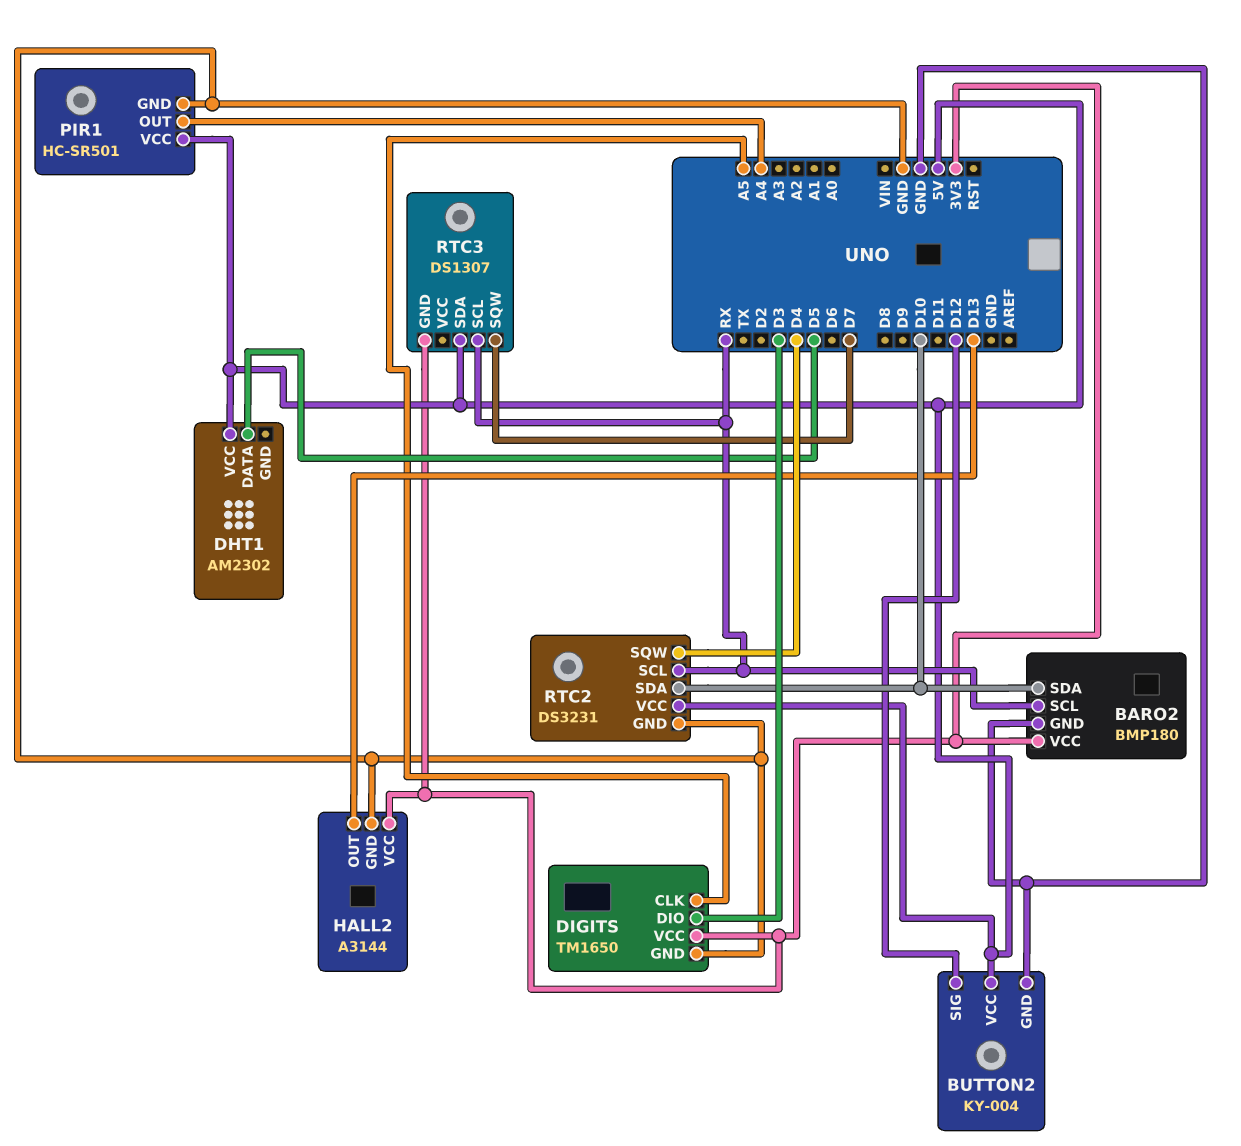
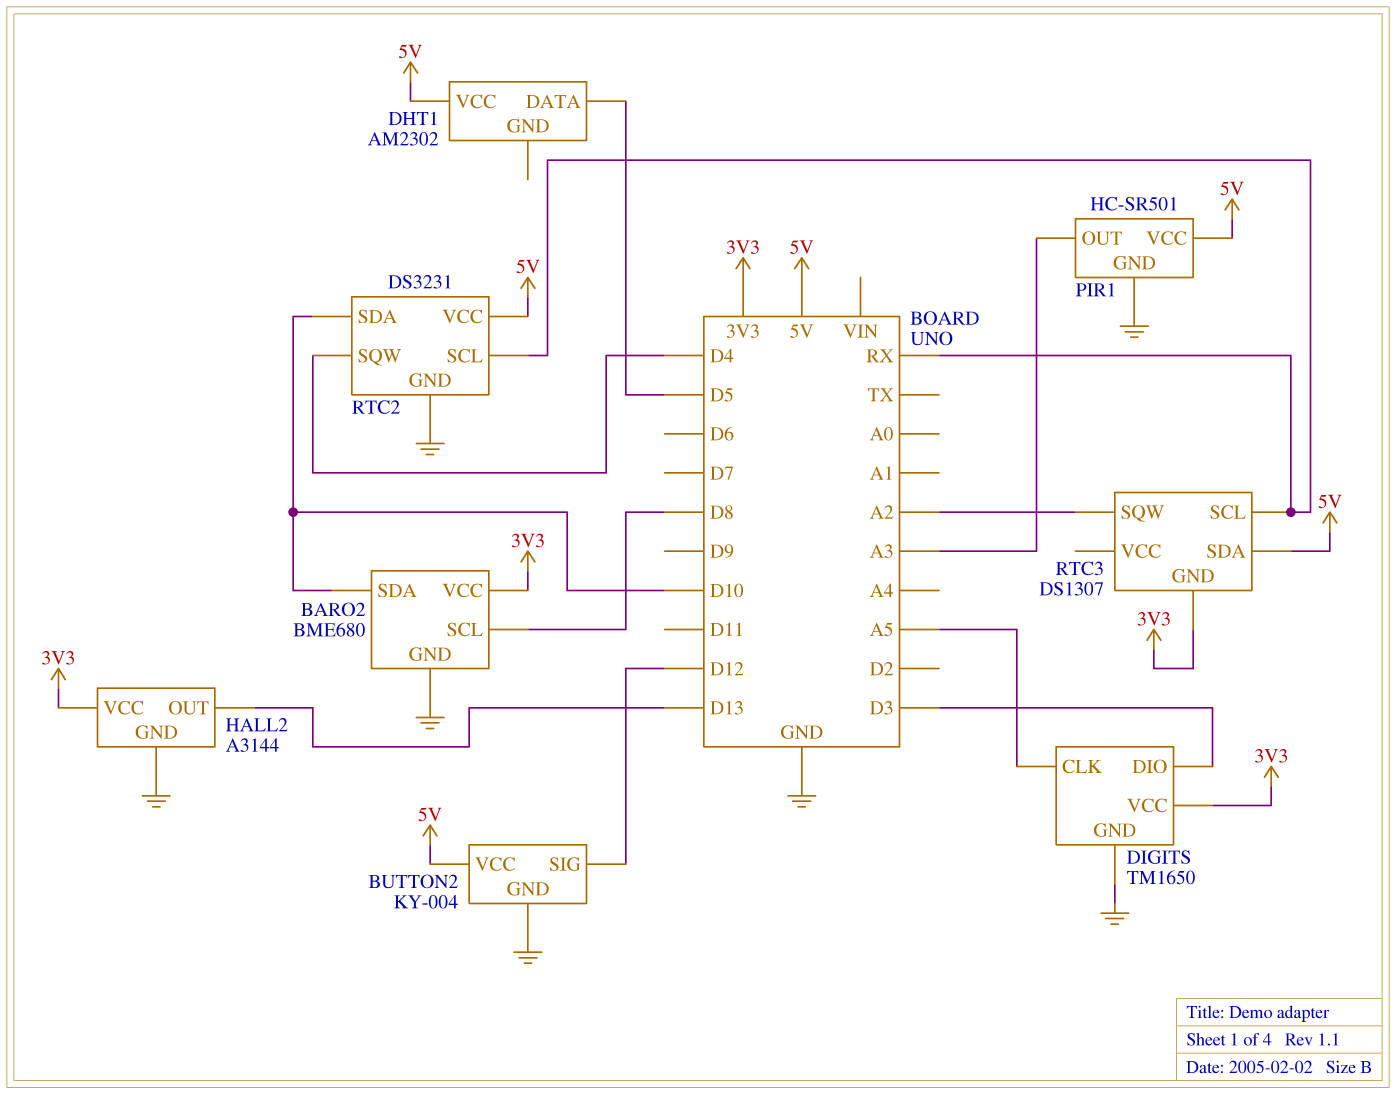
BARO2: BMP180 -> BME680
BARO2 pin SCL: RX -> D8
PIR1 pin OUT: A4 -> A3
RTC3 pin SQW: D7 -> A2

